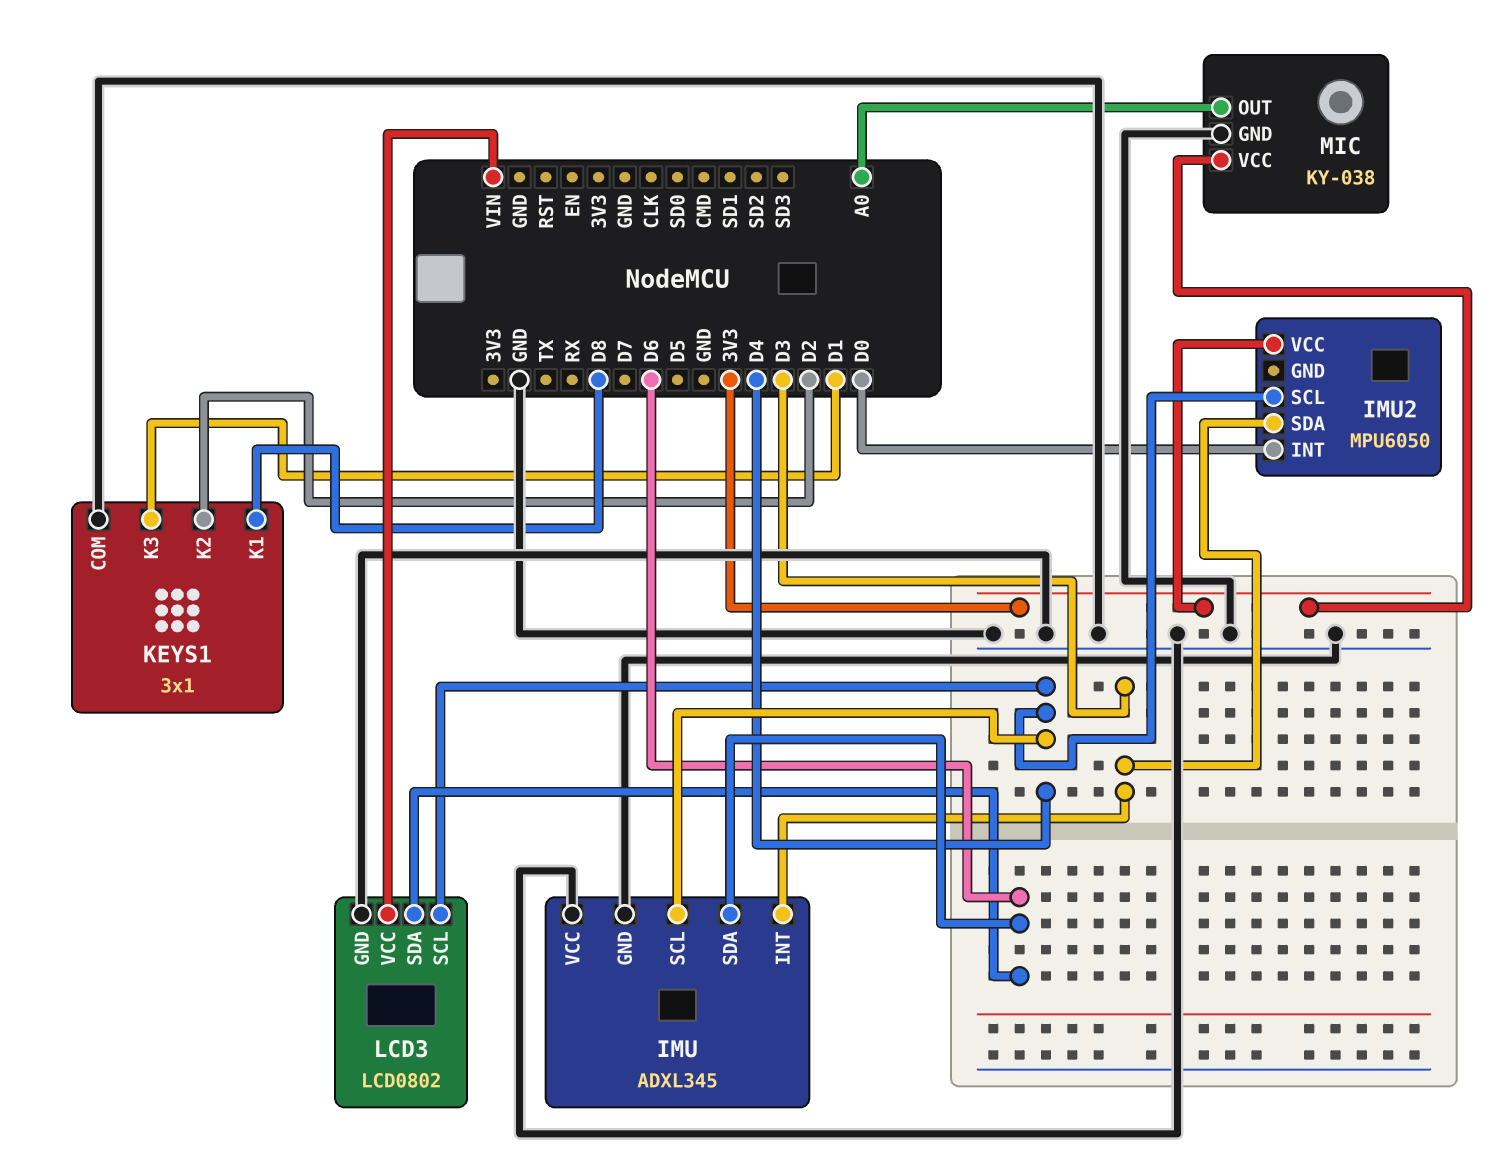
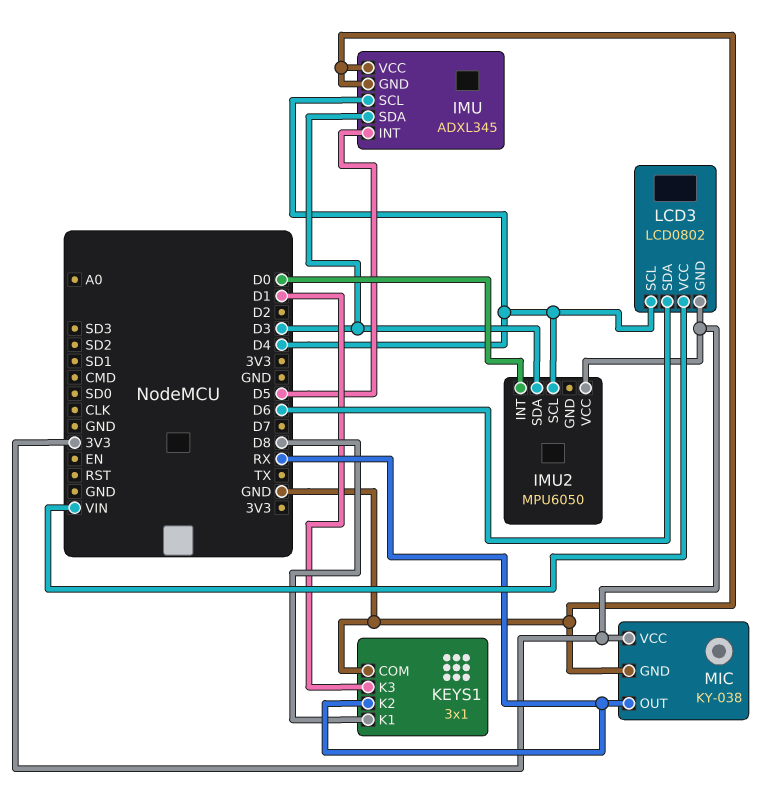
IMU pin INT: D3 -> D5
IMU pin SDA: D6 -> D3
KEYS1 pin K2: D2 -> RX
LCD3 pin GND: GND -> 3V3
MIC pin OUT: A0 -> RX

